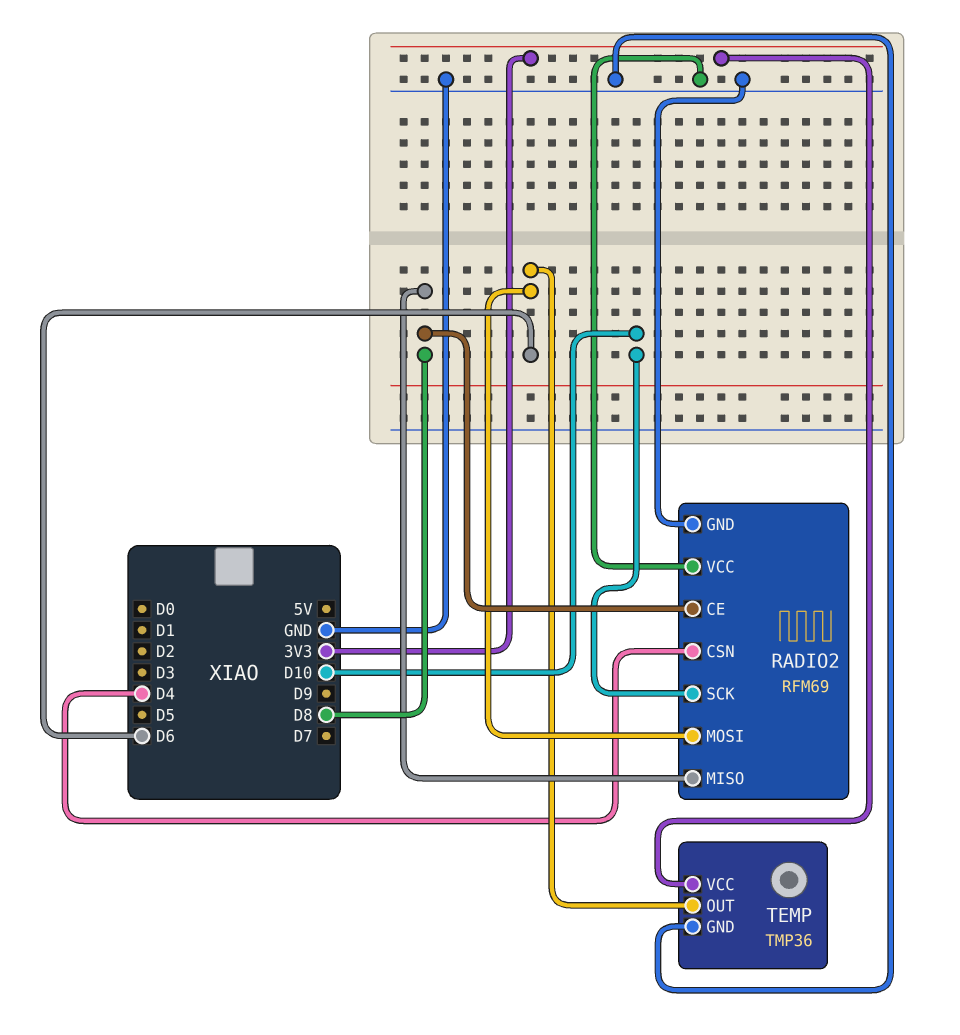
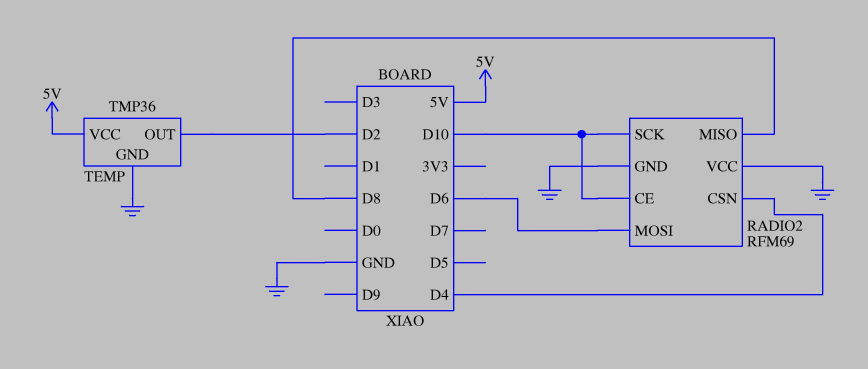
RADIO2 pin CE: D8 -> D10
TEMP pin OUT: D6 -> D2
TEMP pin VCC: 3V3 -> 5V

